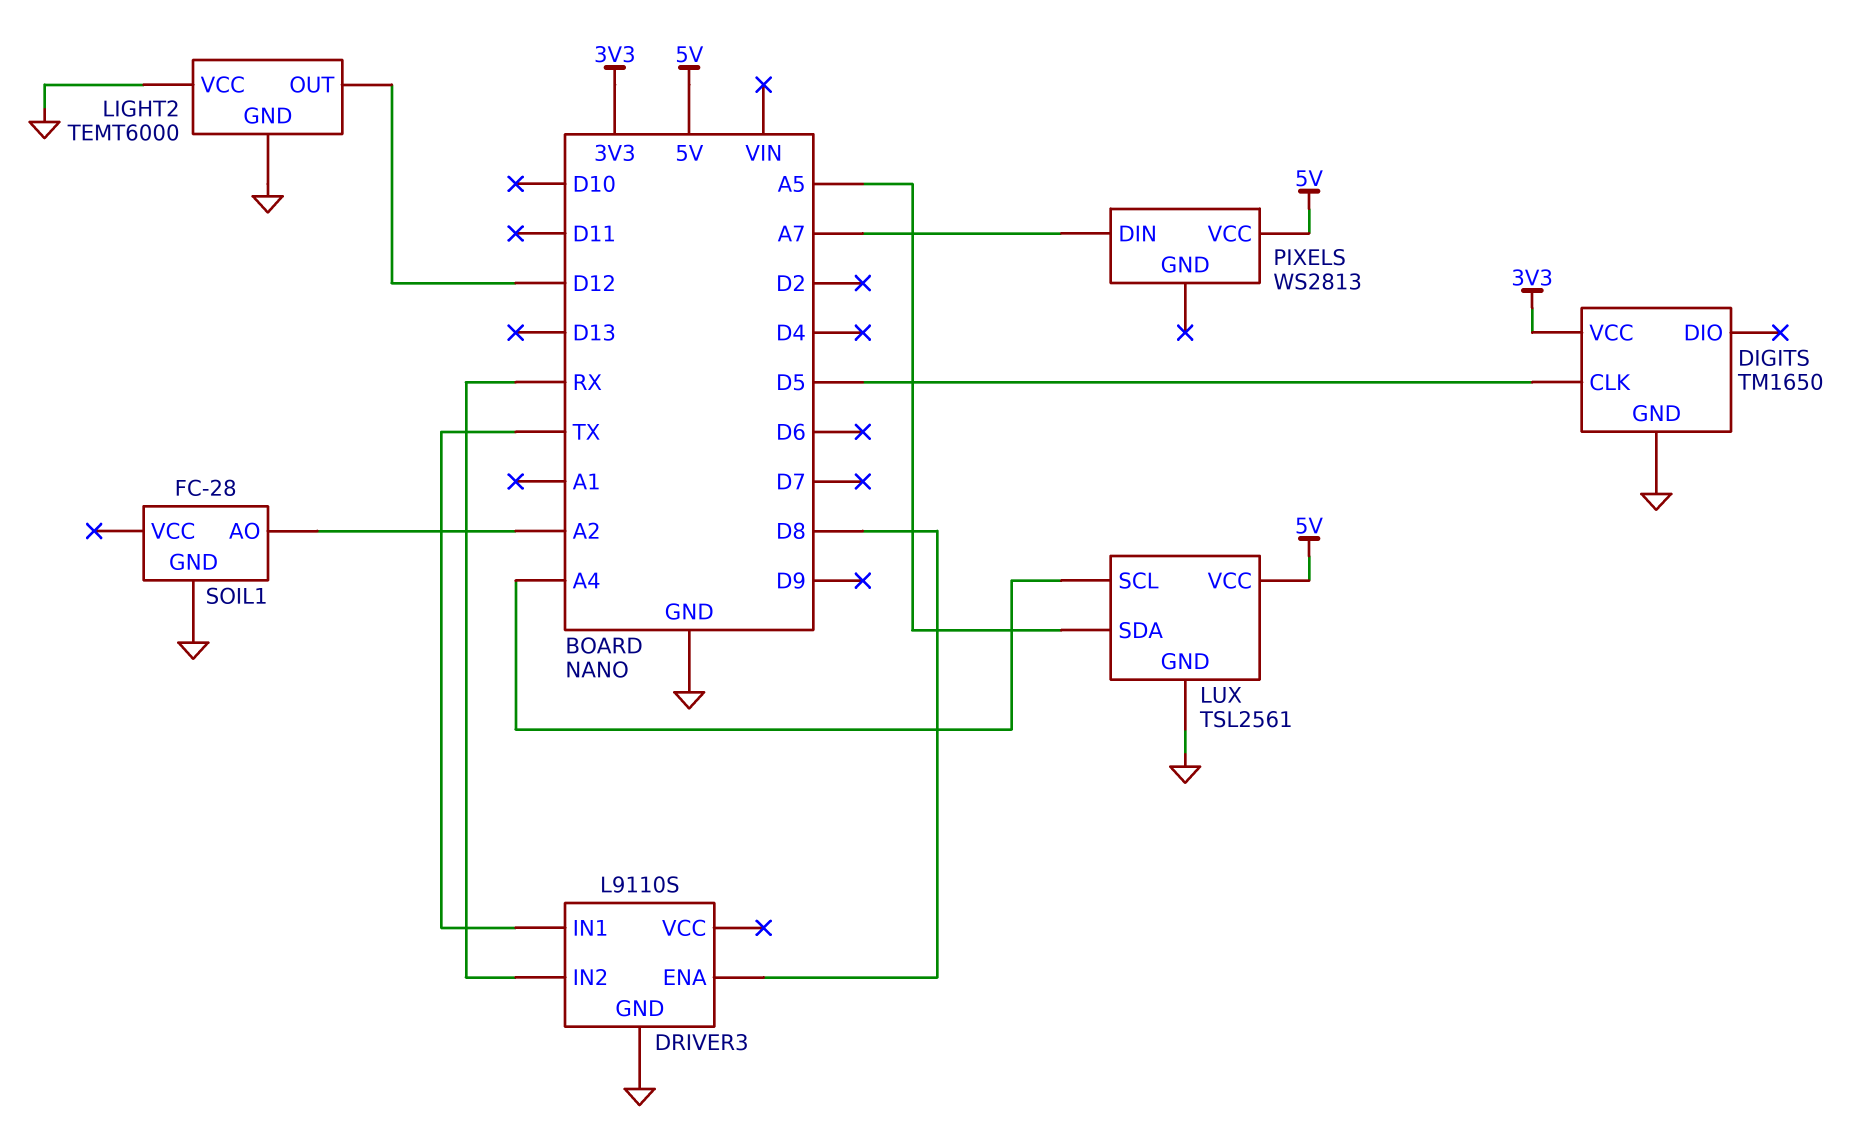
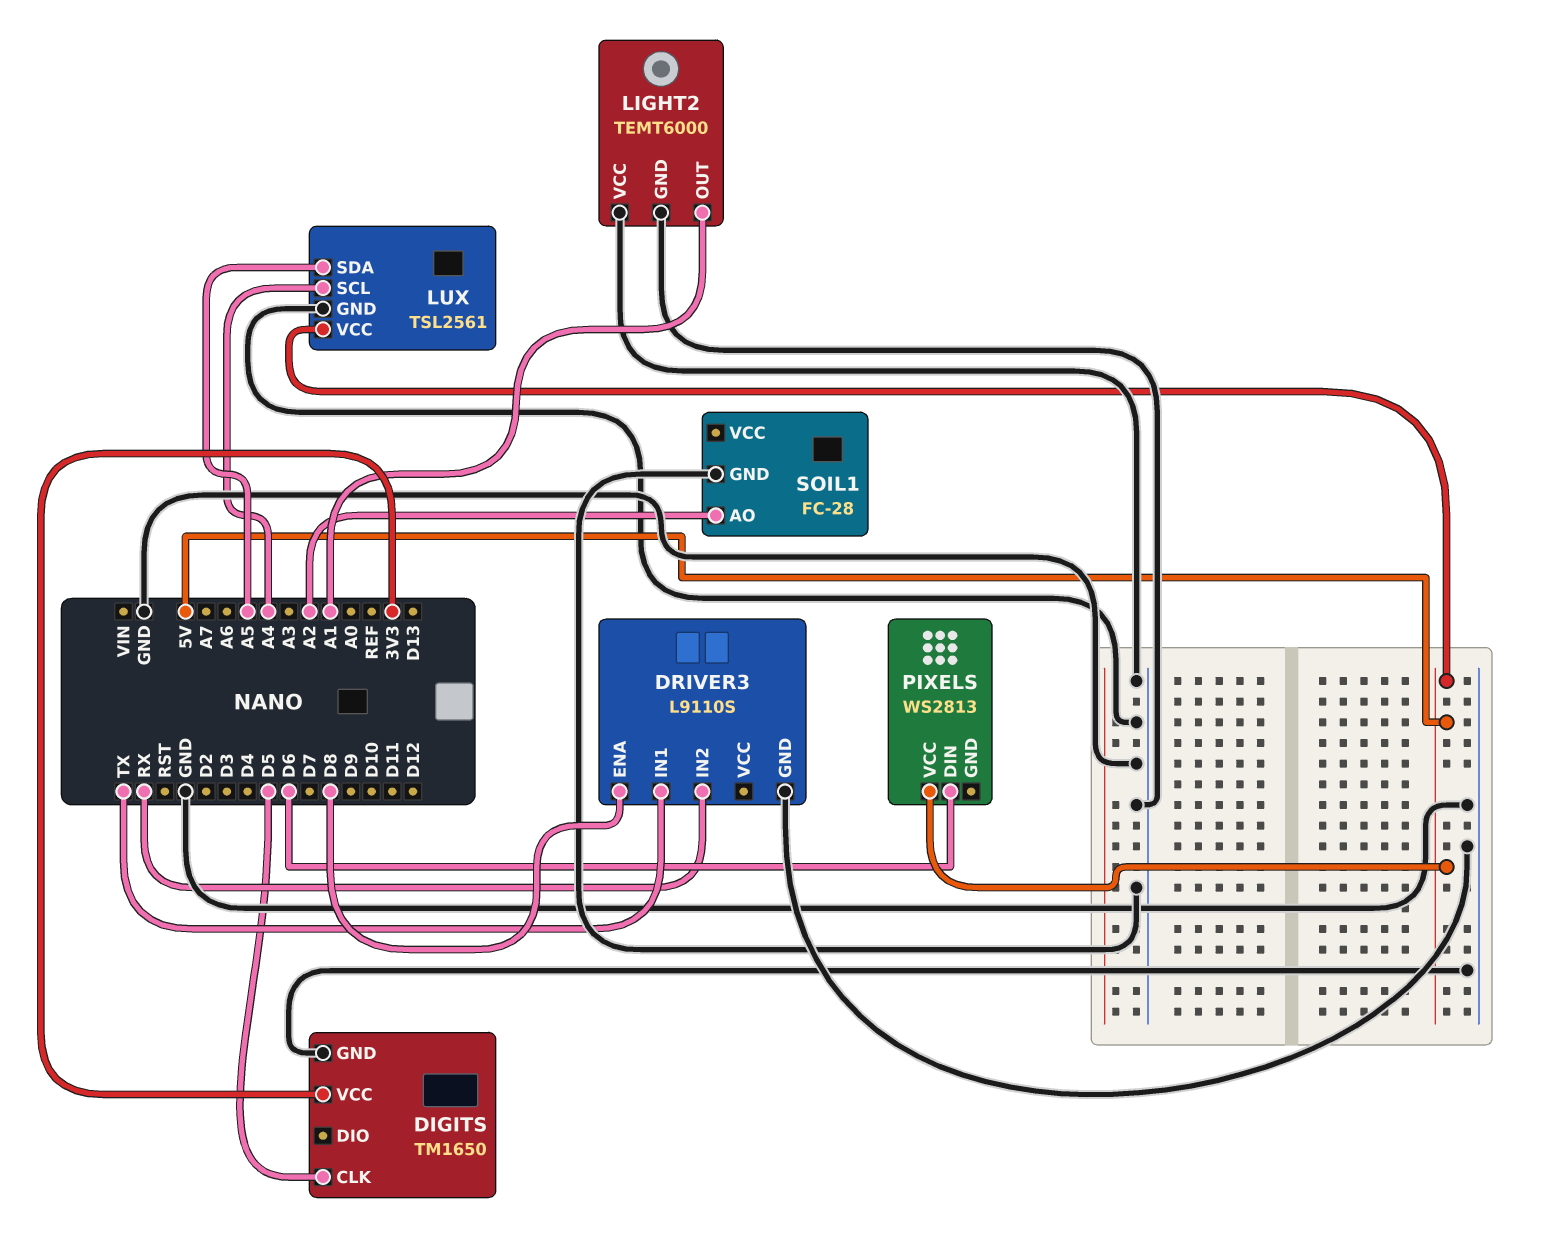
LIGHT2 pin OUT: D12 -> A1
PIXELS pin DIN: A7 -> D6

